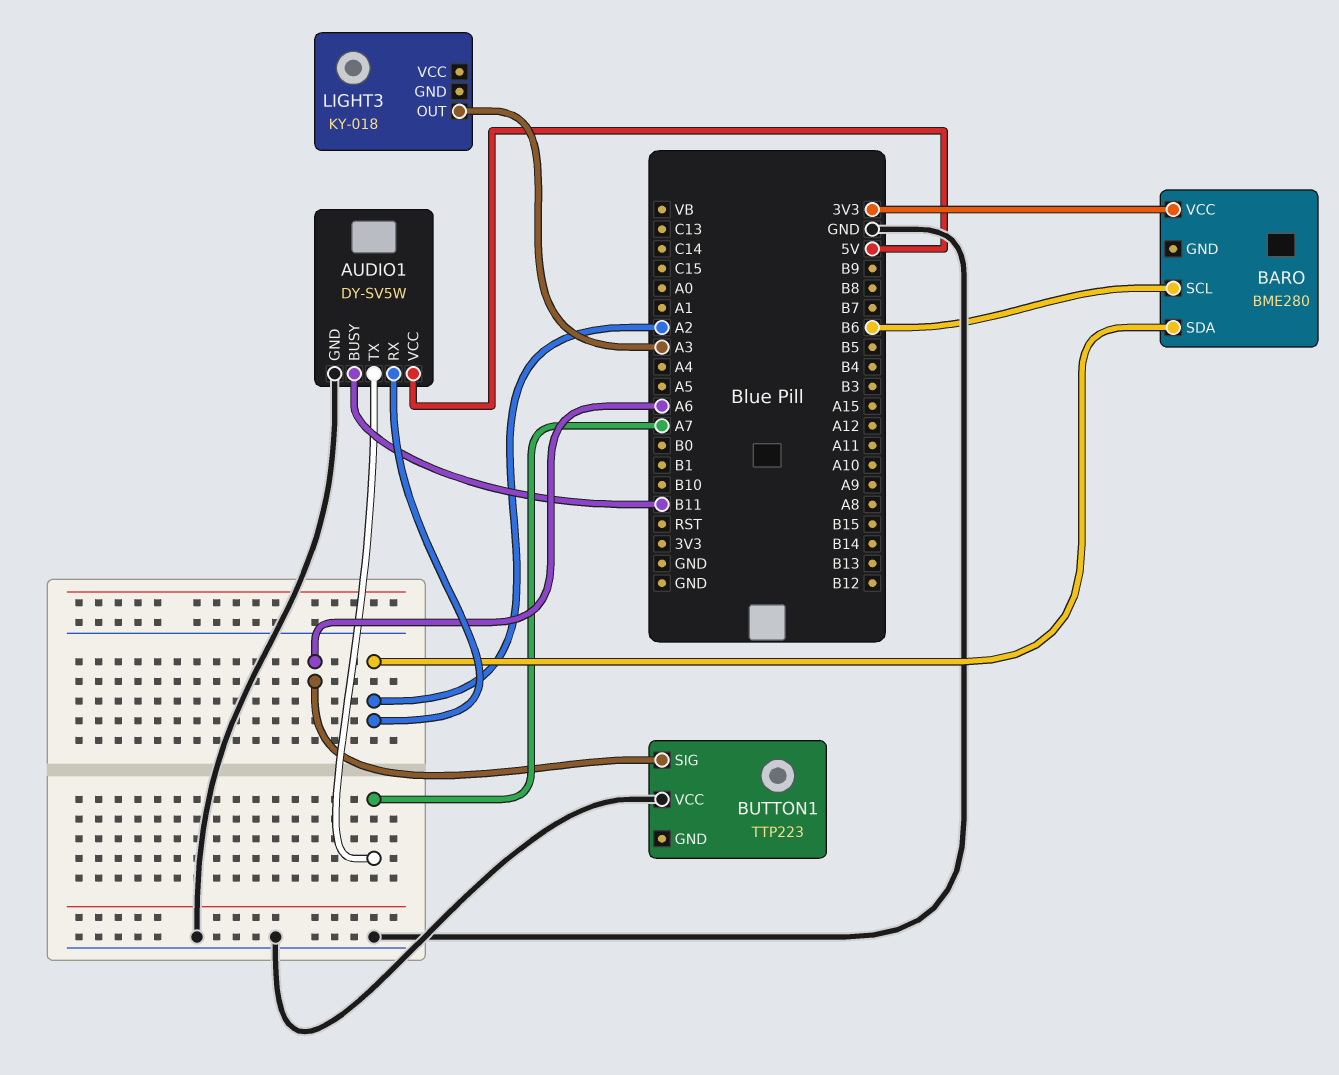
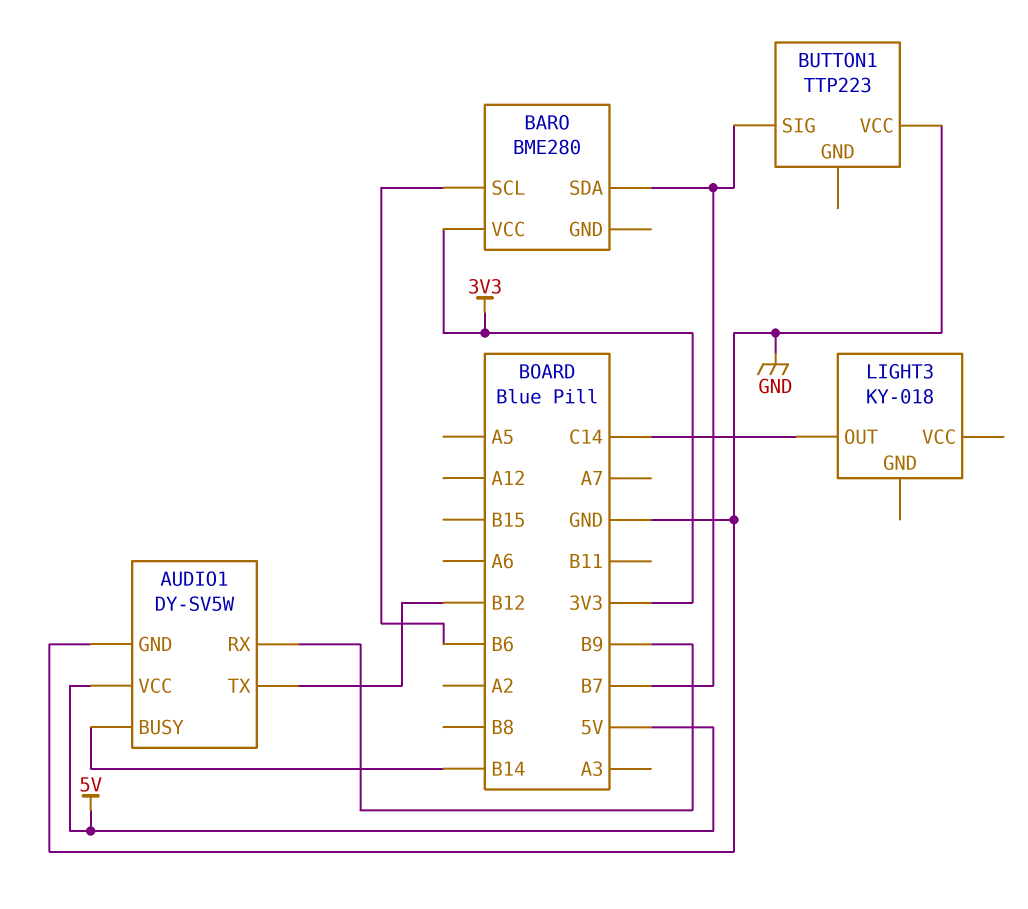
AUDIO1 pin BUSY: B11 -> B14
AUDIO1 pin RX: A2 -> B9
AUDIO1 pin TX: A7 -> B12
BARO pin SDA: A2 -> B7
BUTTON1 pin SIG: A6 -> B7
LIGHT3 pin OUT: A3 -> C14

